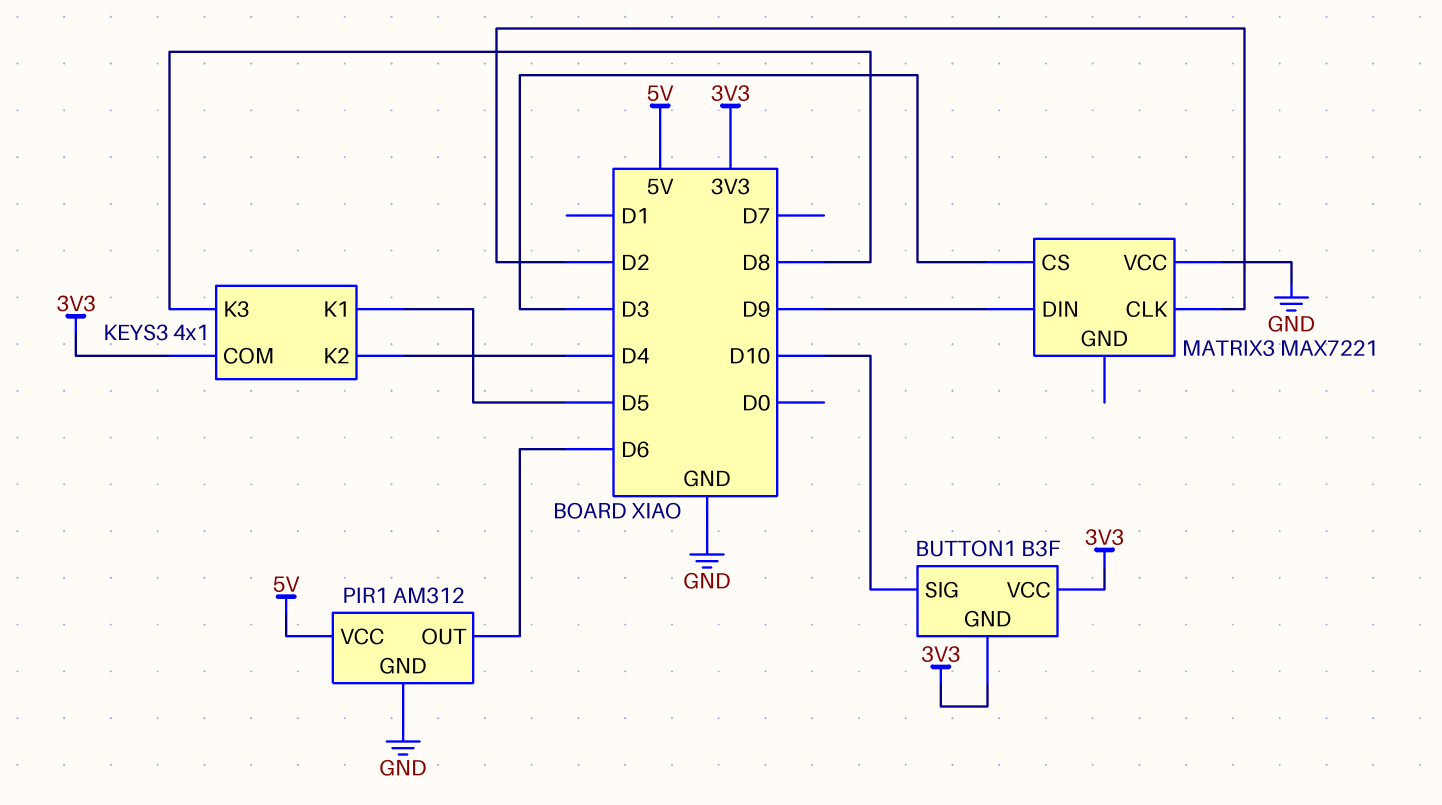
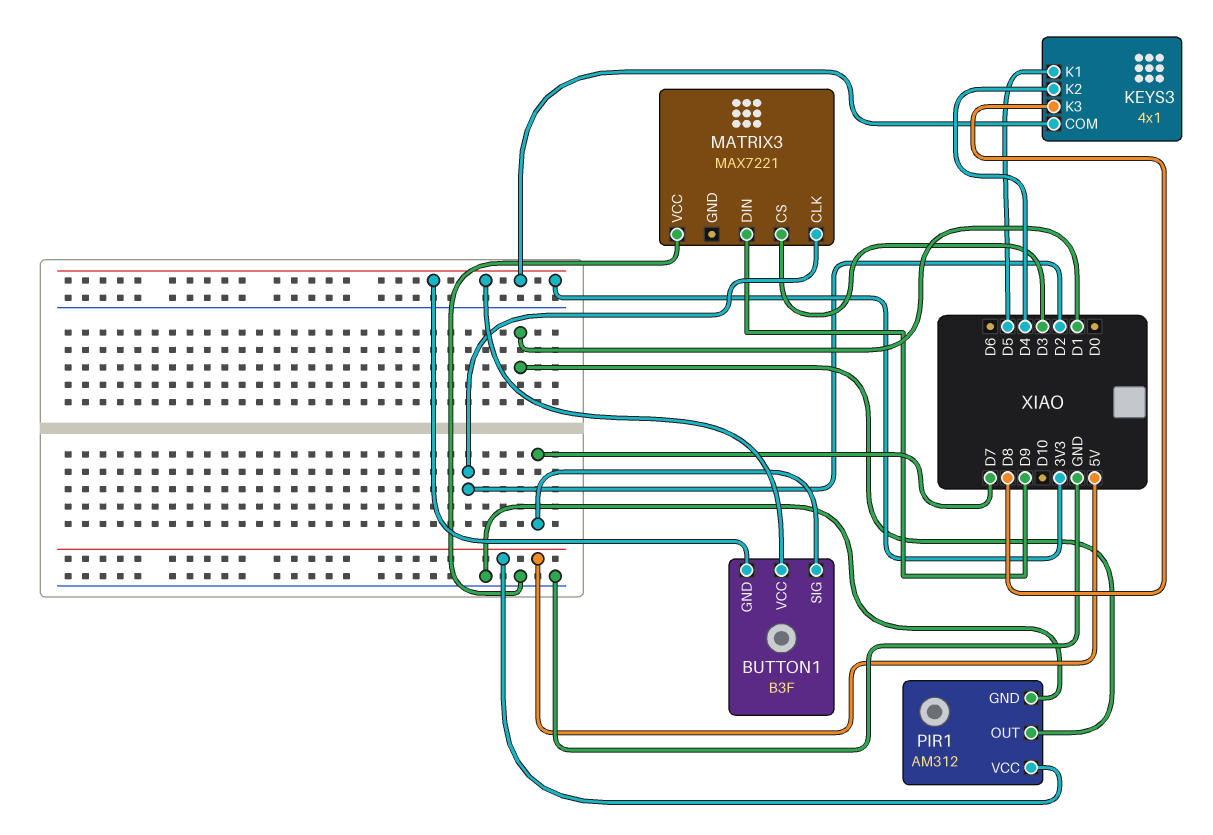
BUTTON1 pin SIG: D10 -> D7
PIR1 pin OUT: D6 -> D1

